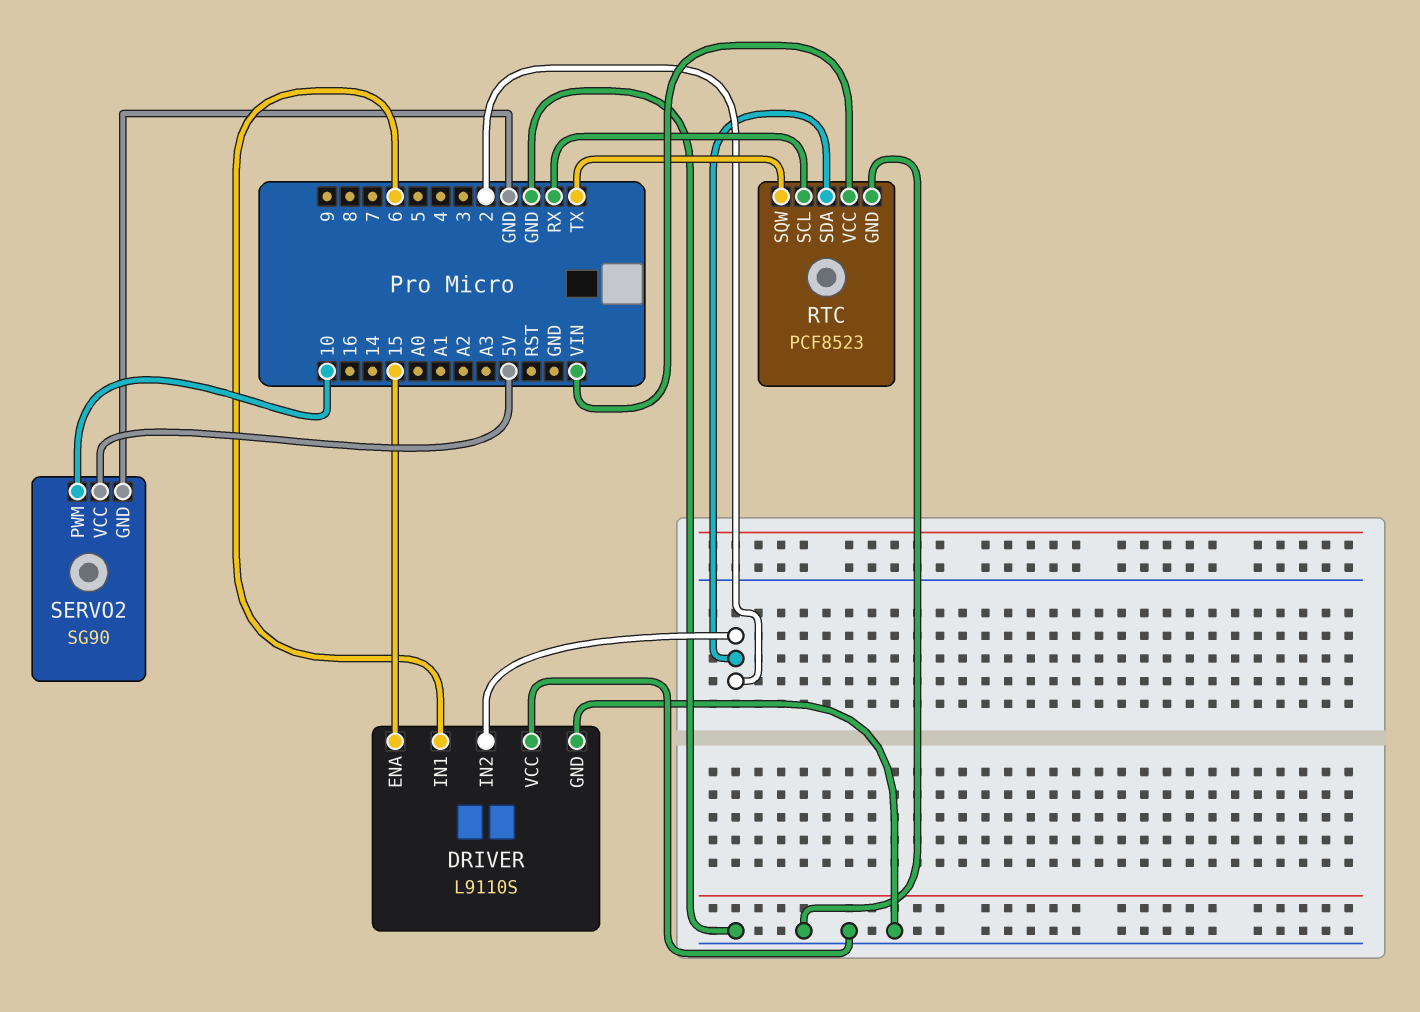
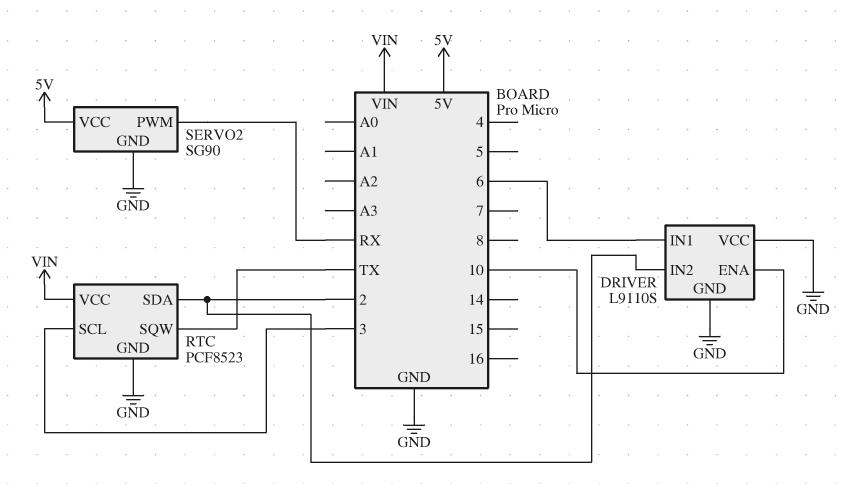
DRIVER pin ENA: 15 -> 10
RTC pin SCL: RX -> 3
SERVO2 pin PWM: 10 -> RX

